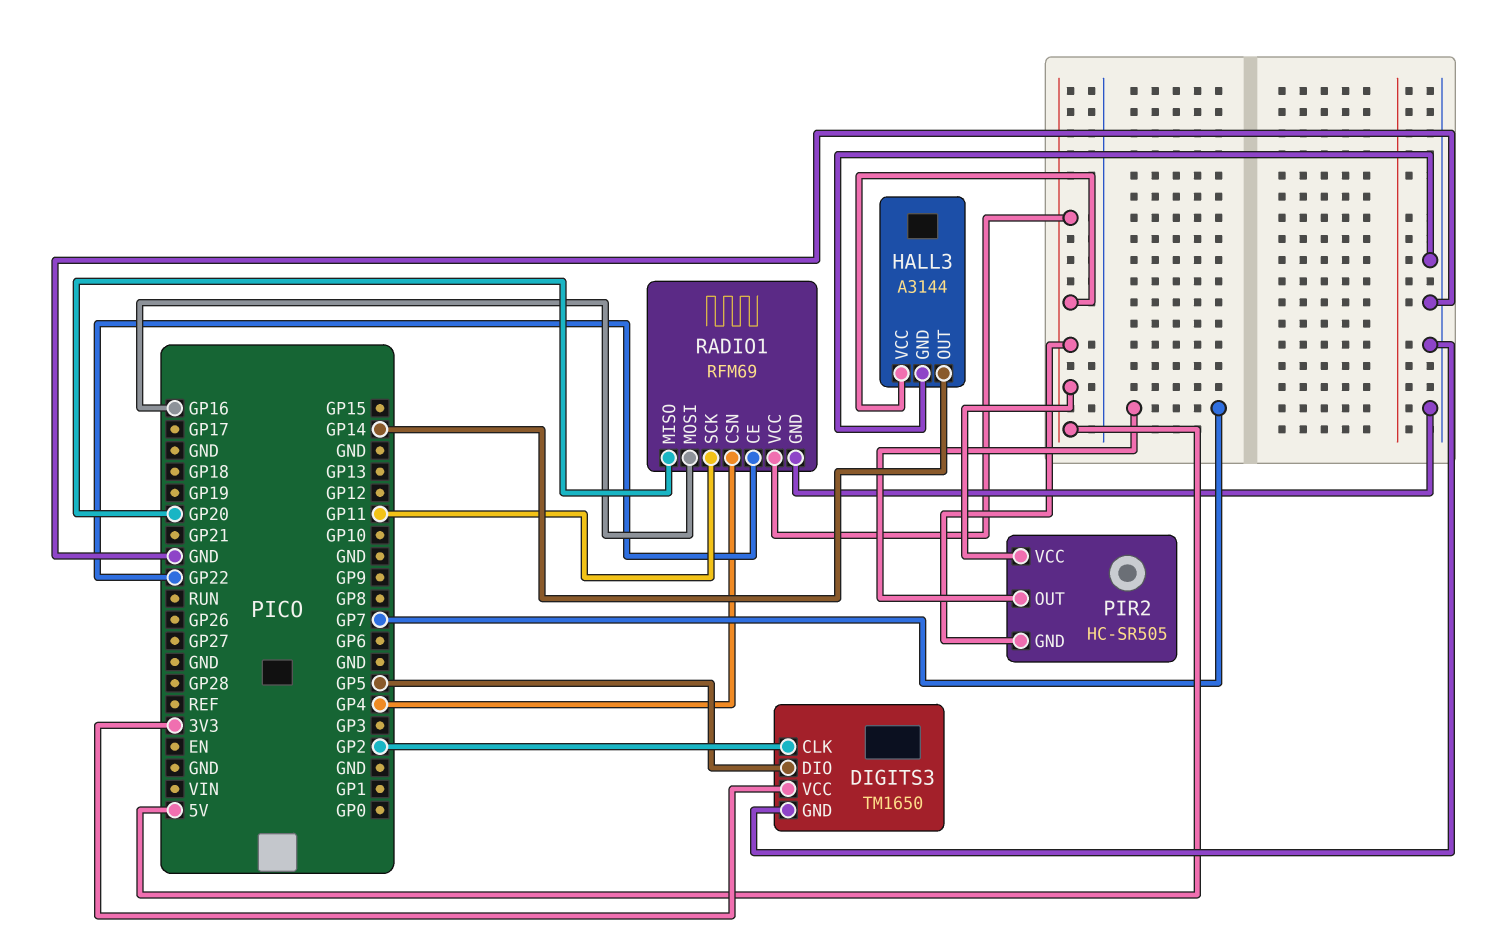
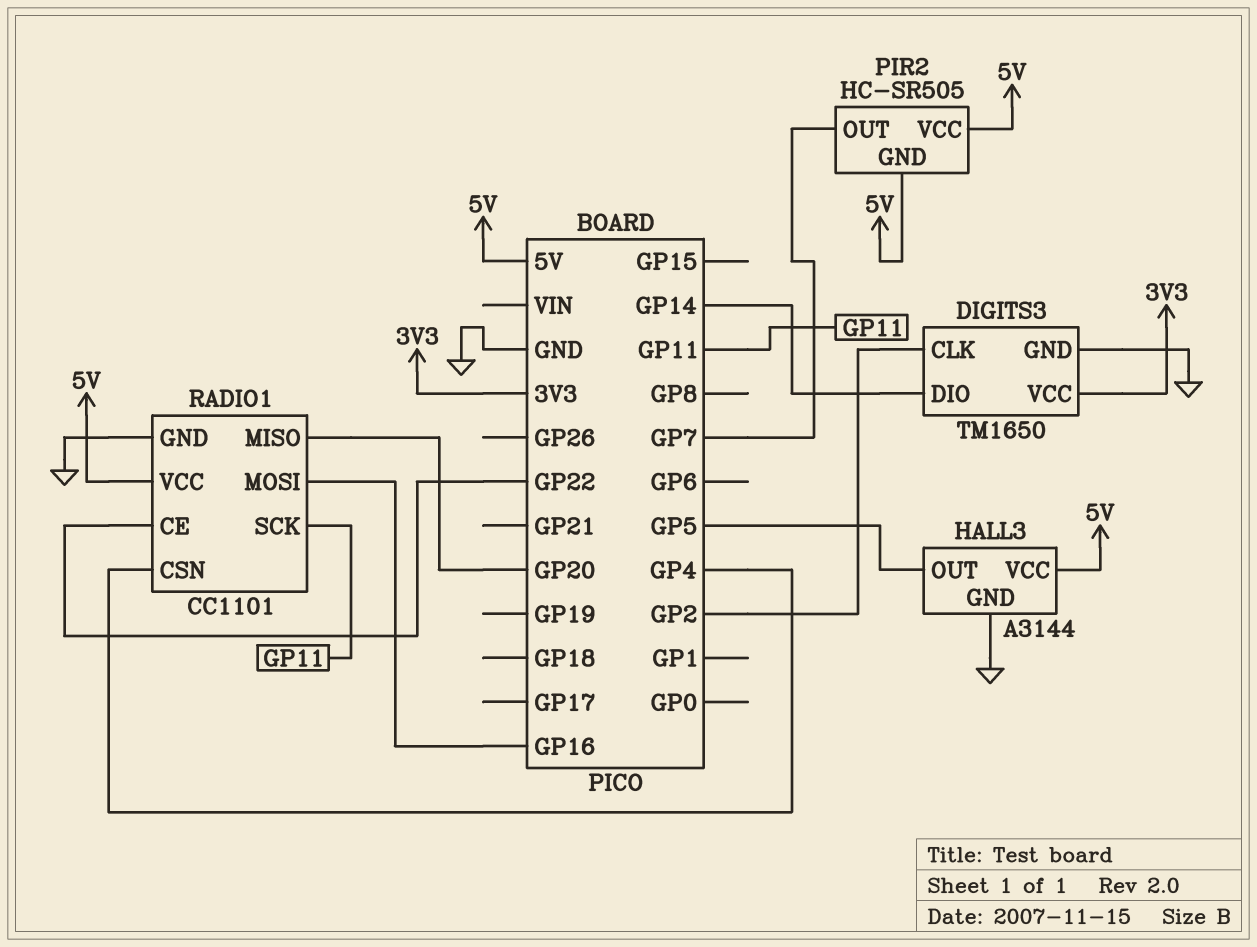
DIGITS3 pin DIO: GP5 -> GP14
HALL3 pin OUT: GP14 -> GP5
RADIO1: RFM69 -> CC1101

